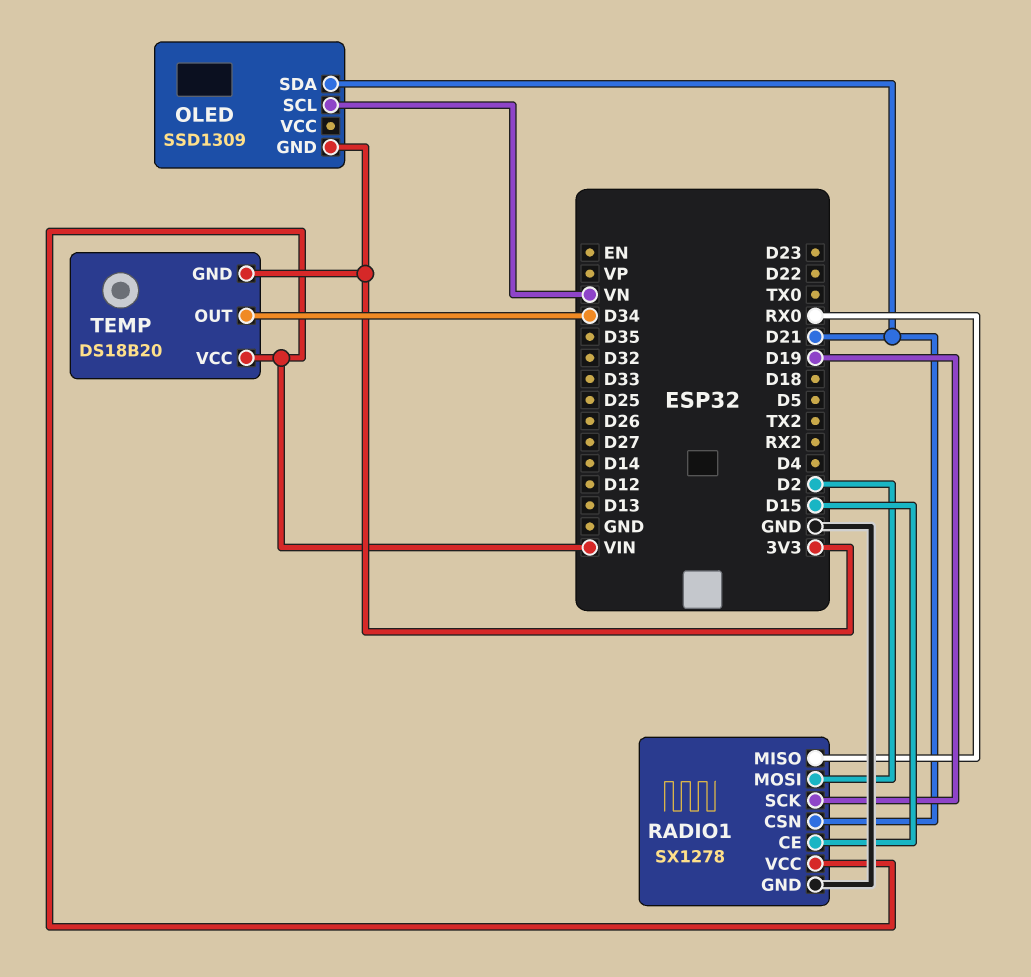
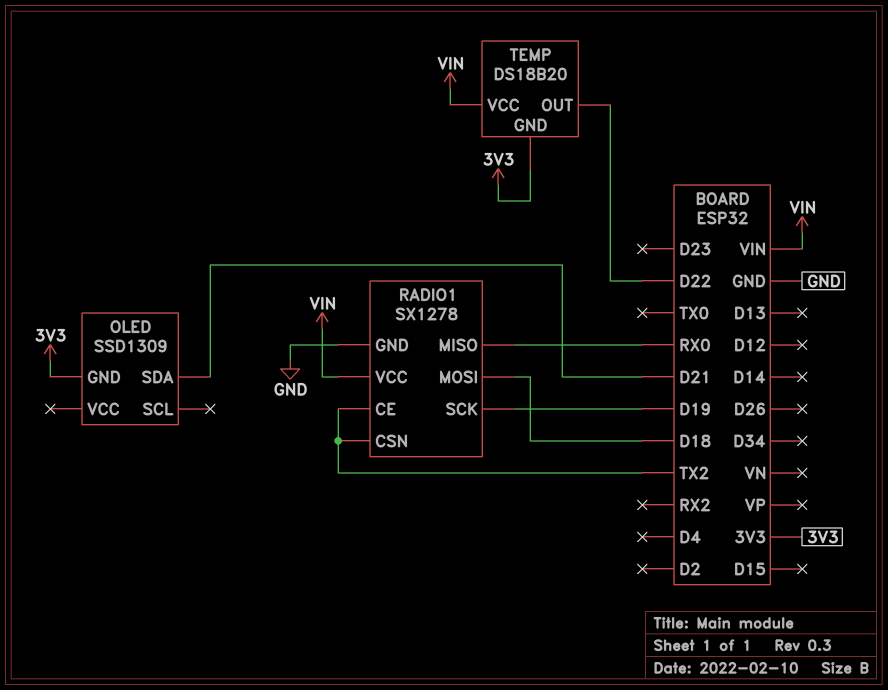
OLED pin SCL: VN -> none
RADIO1 pin CE: D15 -> TX2
RADIO1 pin CSN: D21 -> TX2
RADIO1 pin MOSI: D2 -> D18
TEMP pin OUT: D34 -> D22

